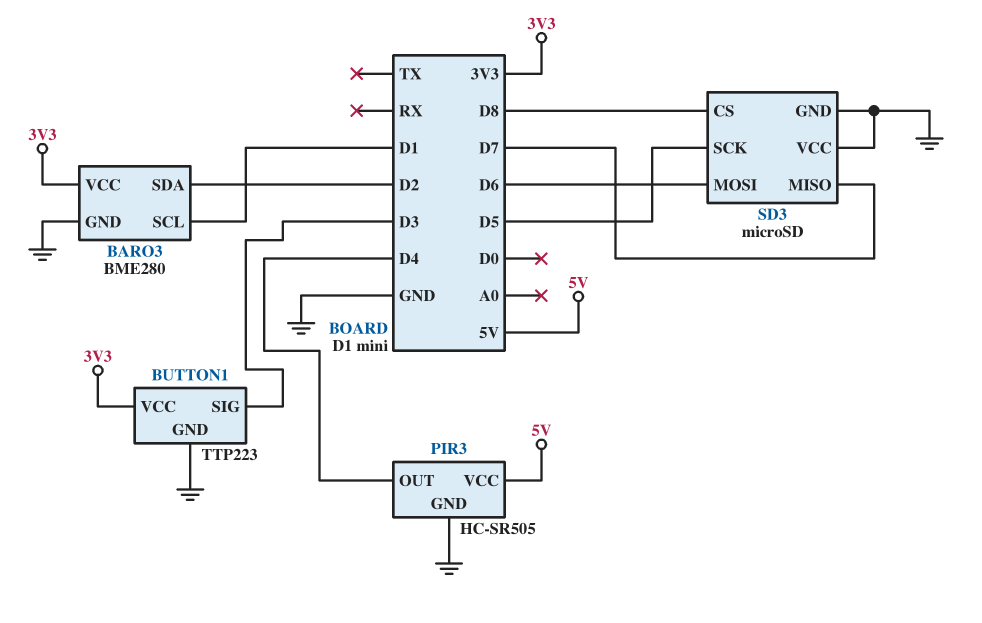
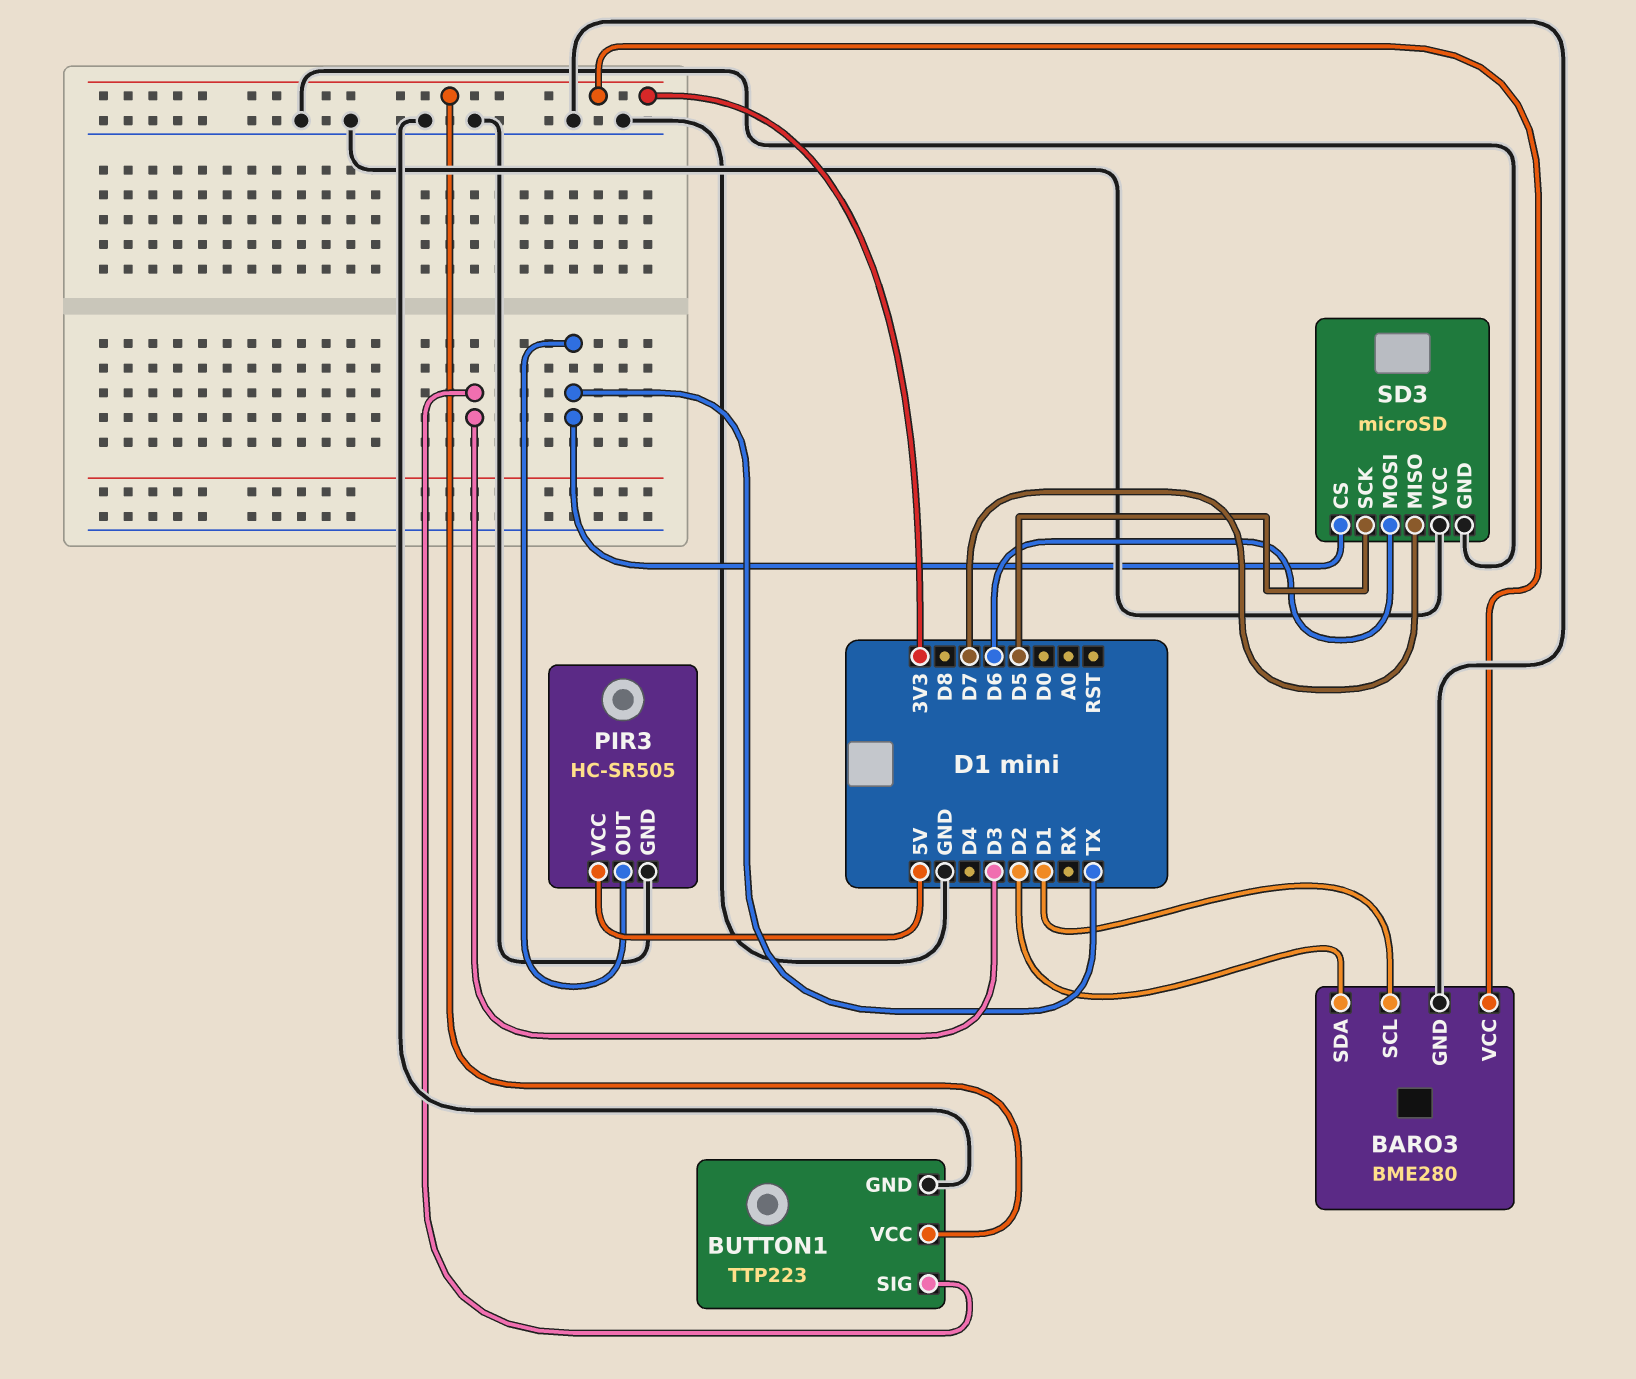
PIR3 pin OUT: D4 -> TX
SD3 pin CS: D8 -> TX

